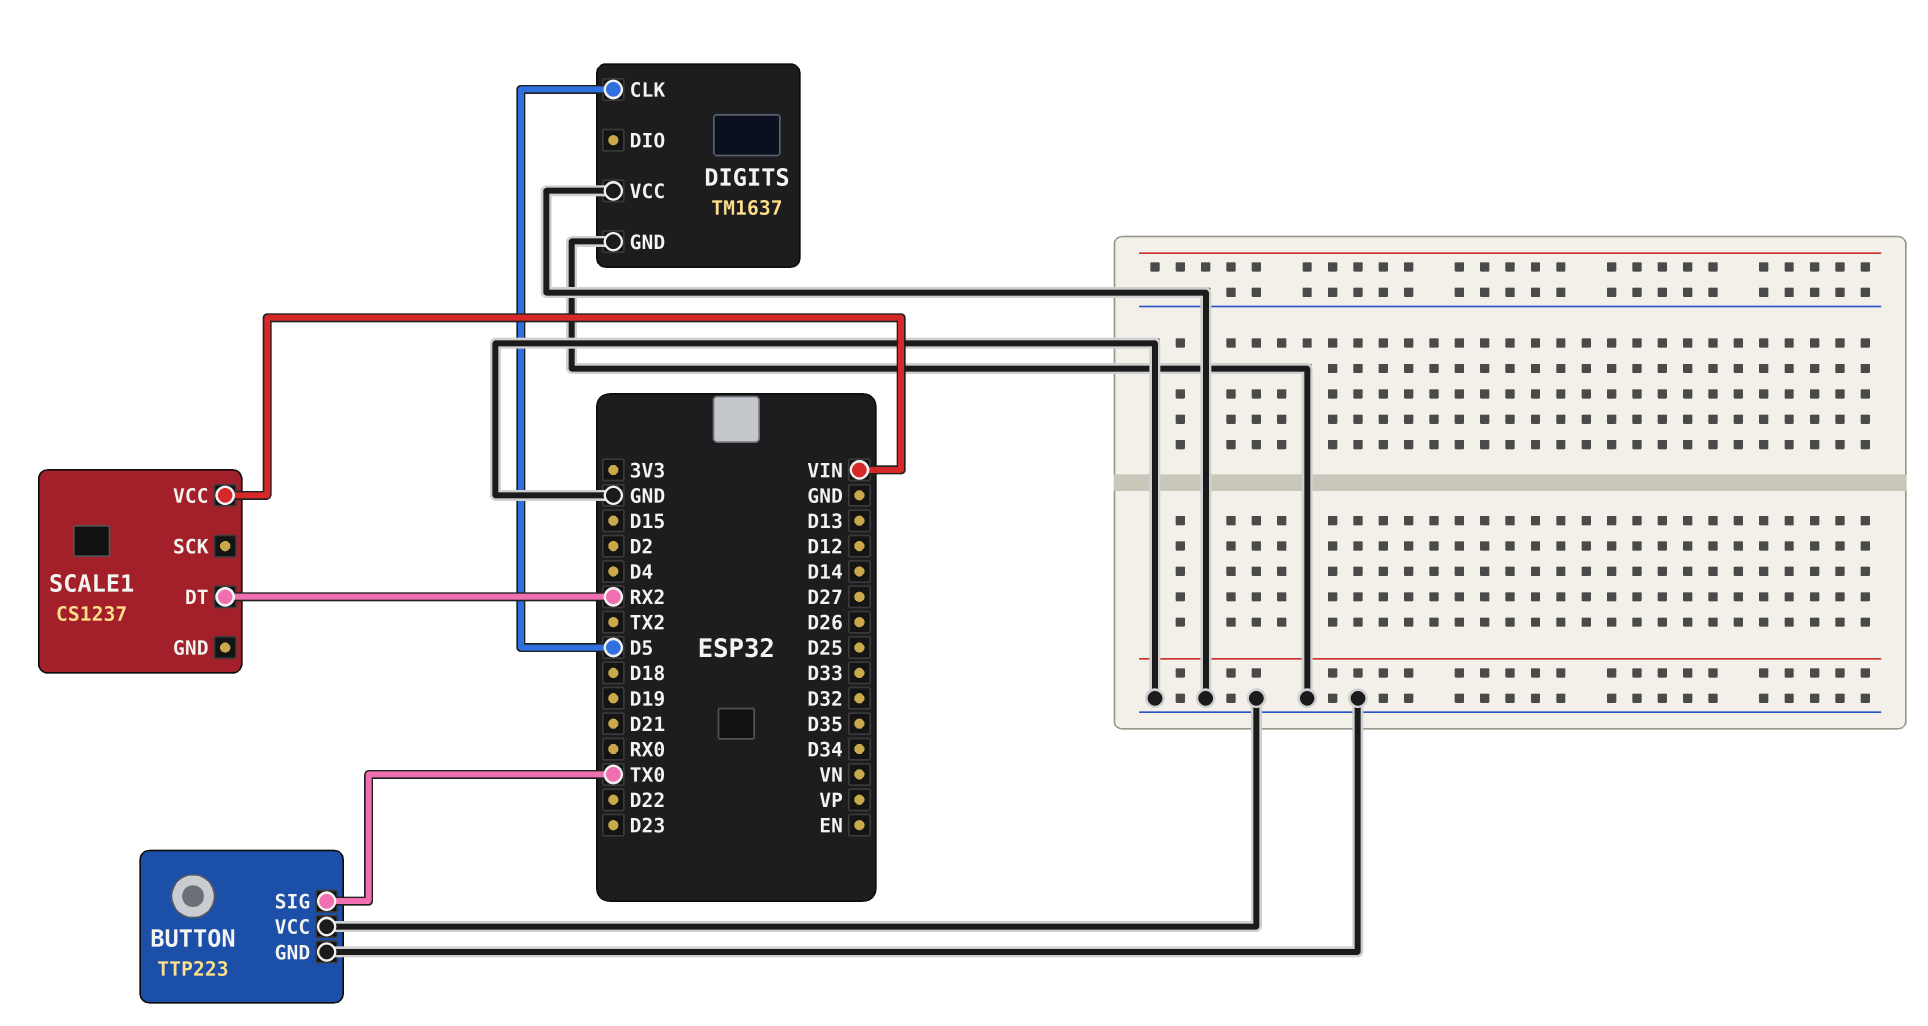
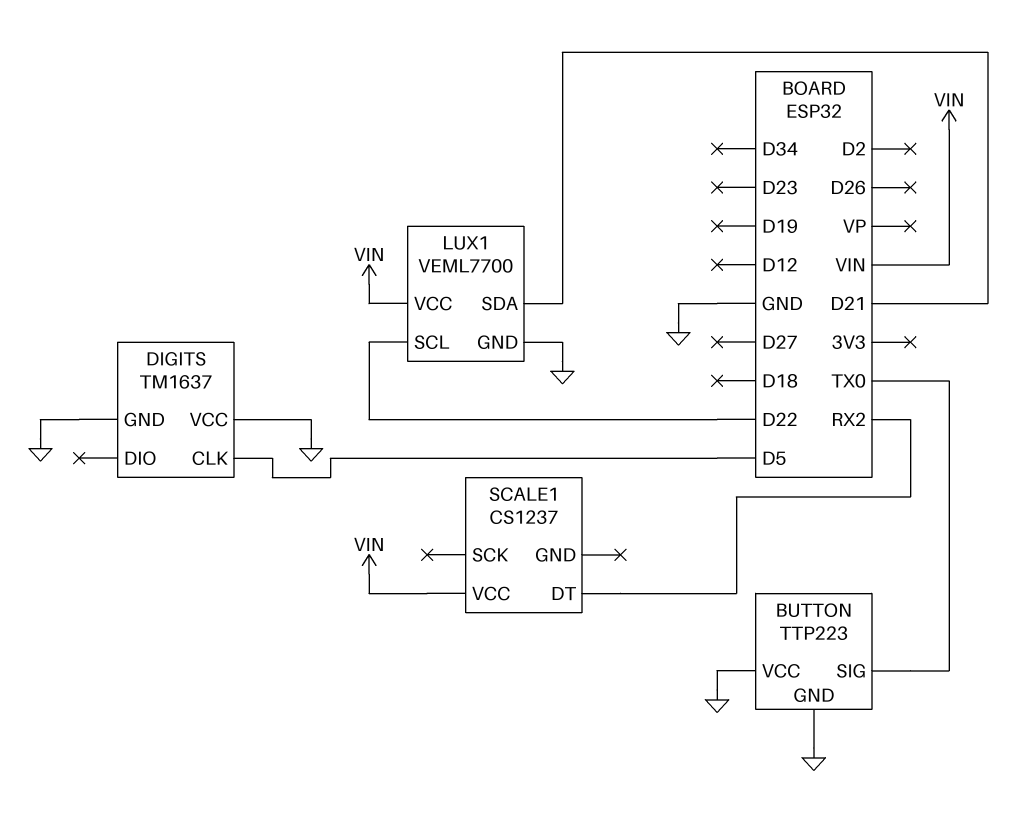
LUX1: none -> VEML7700
LUX1 pin GND: none -> GND
LUX1 pin SCL: none -> D22
LUX1 pin SDA: none -> D21
LUX1 pin VCC: none -> VIN

